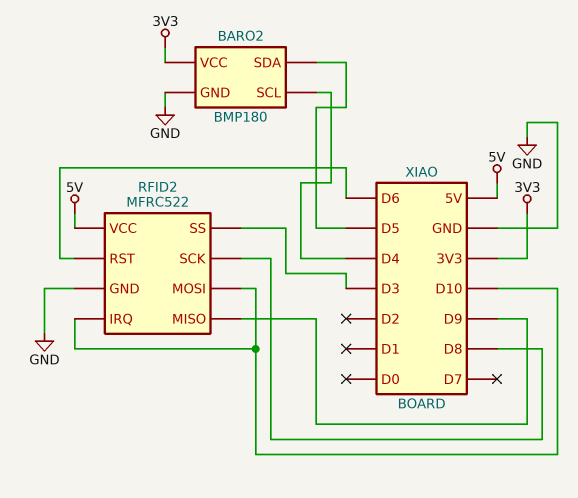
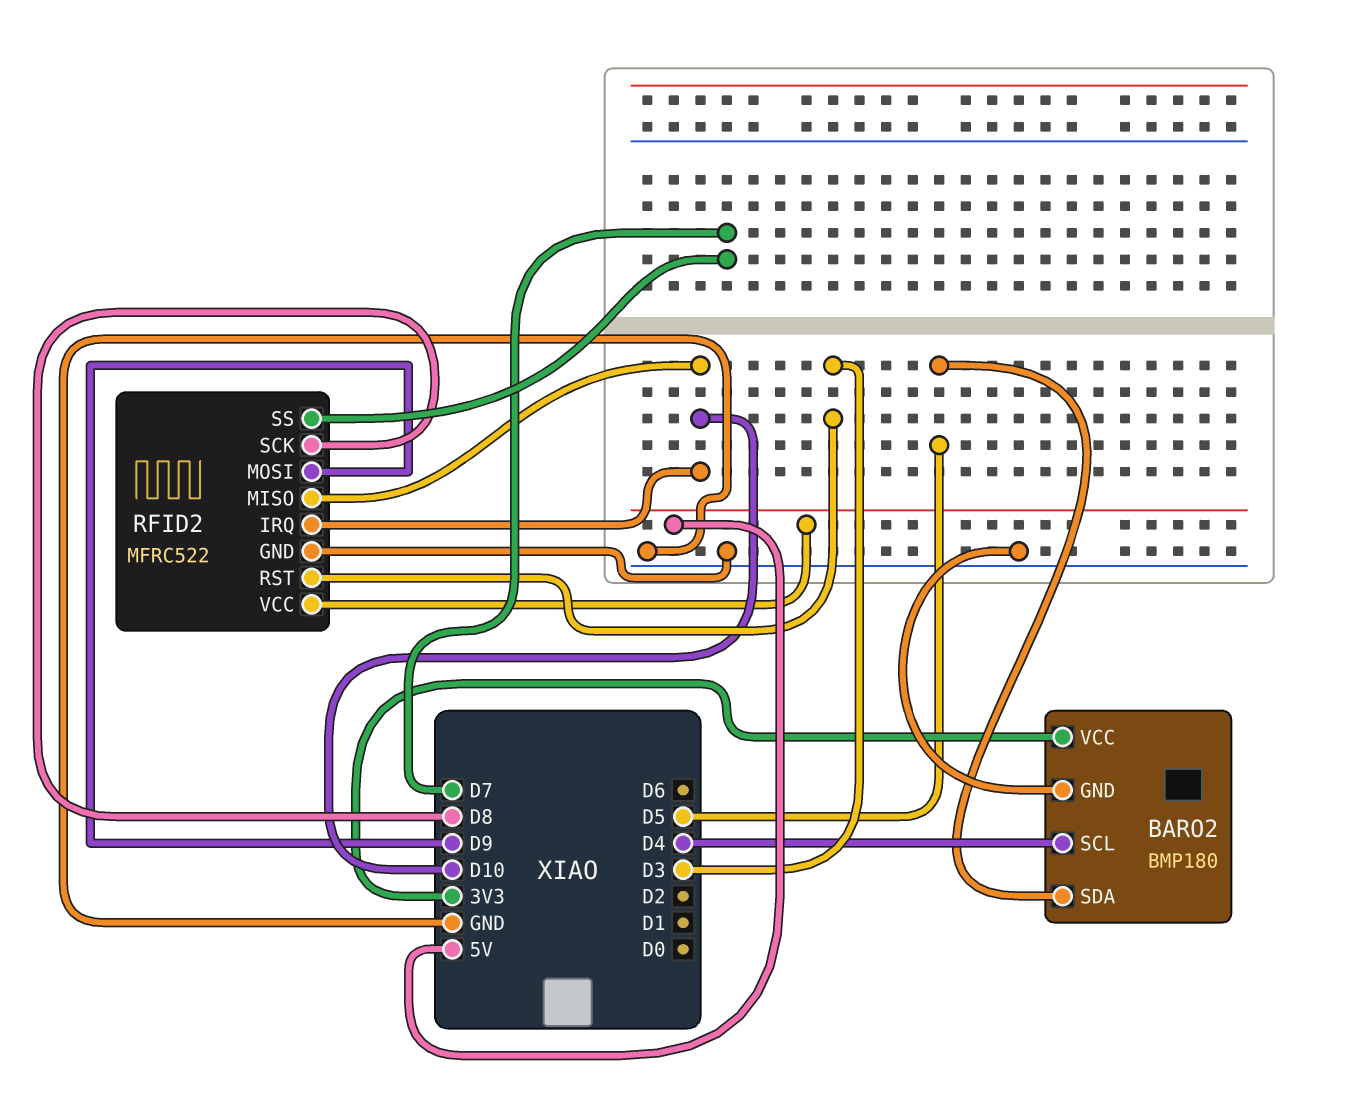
RFID2 pin MISO: D9 -> D10
RFID2 pin MOSI: D10 -> D9
RFID2 pin RST: D6 -> D3
RFID2 pin SS: D3 -> D7

